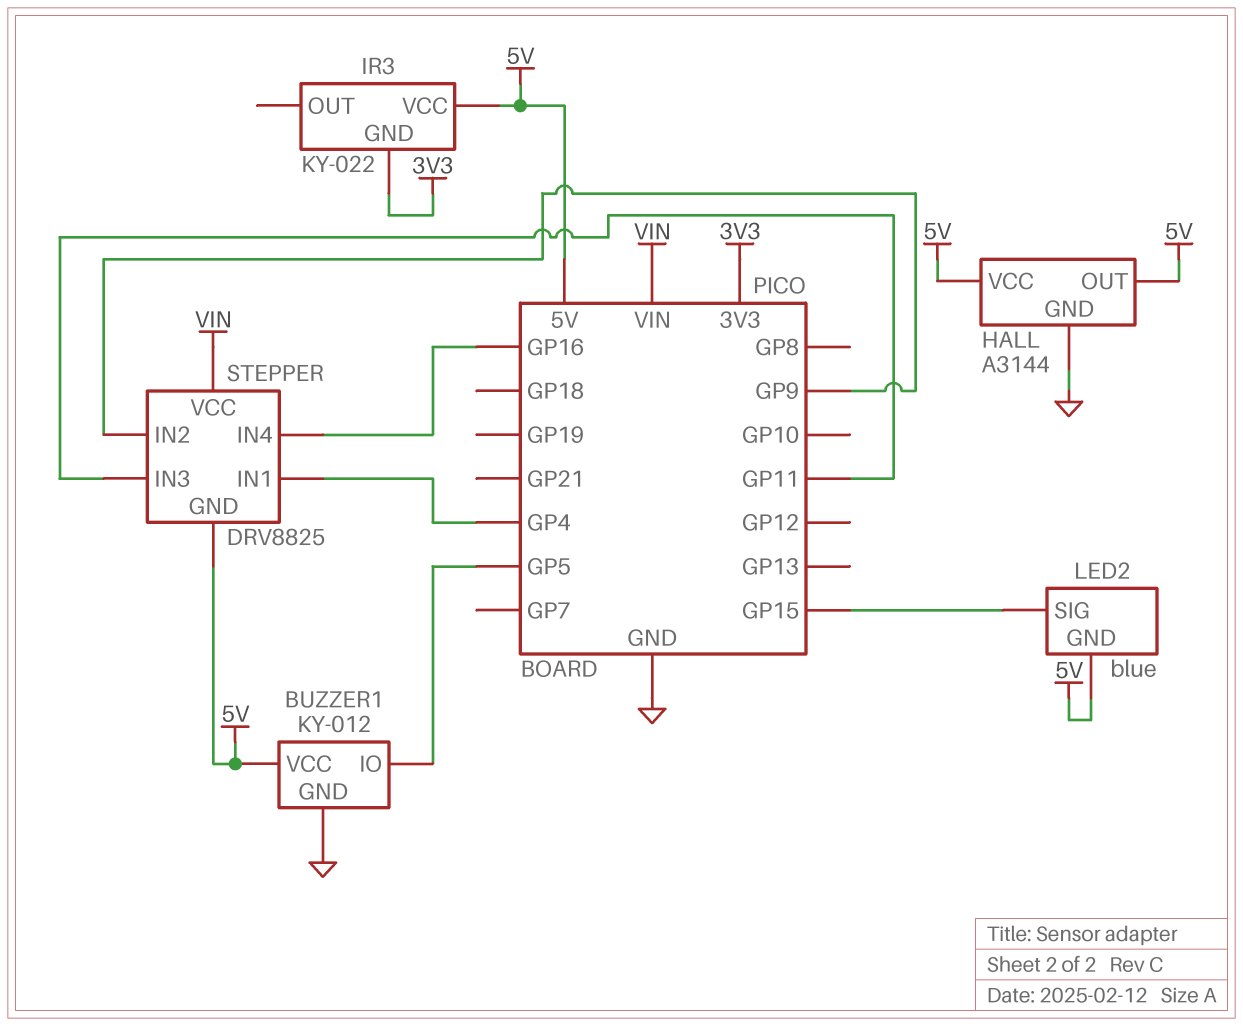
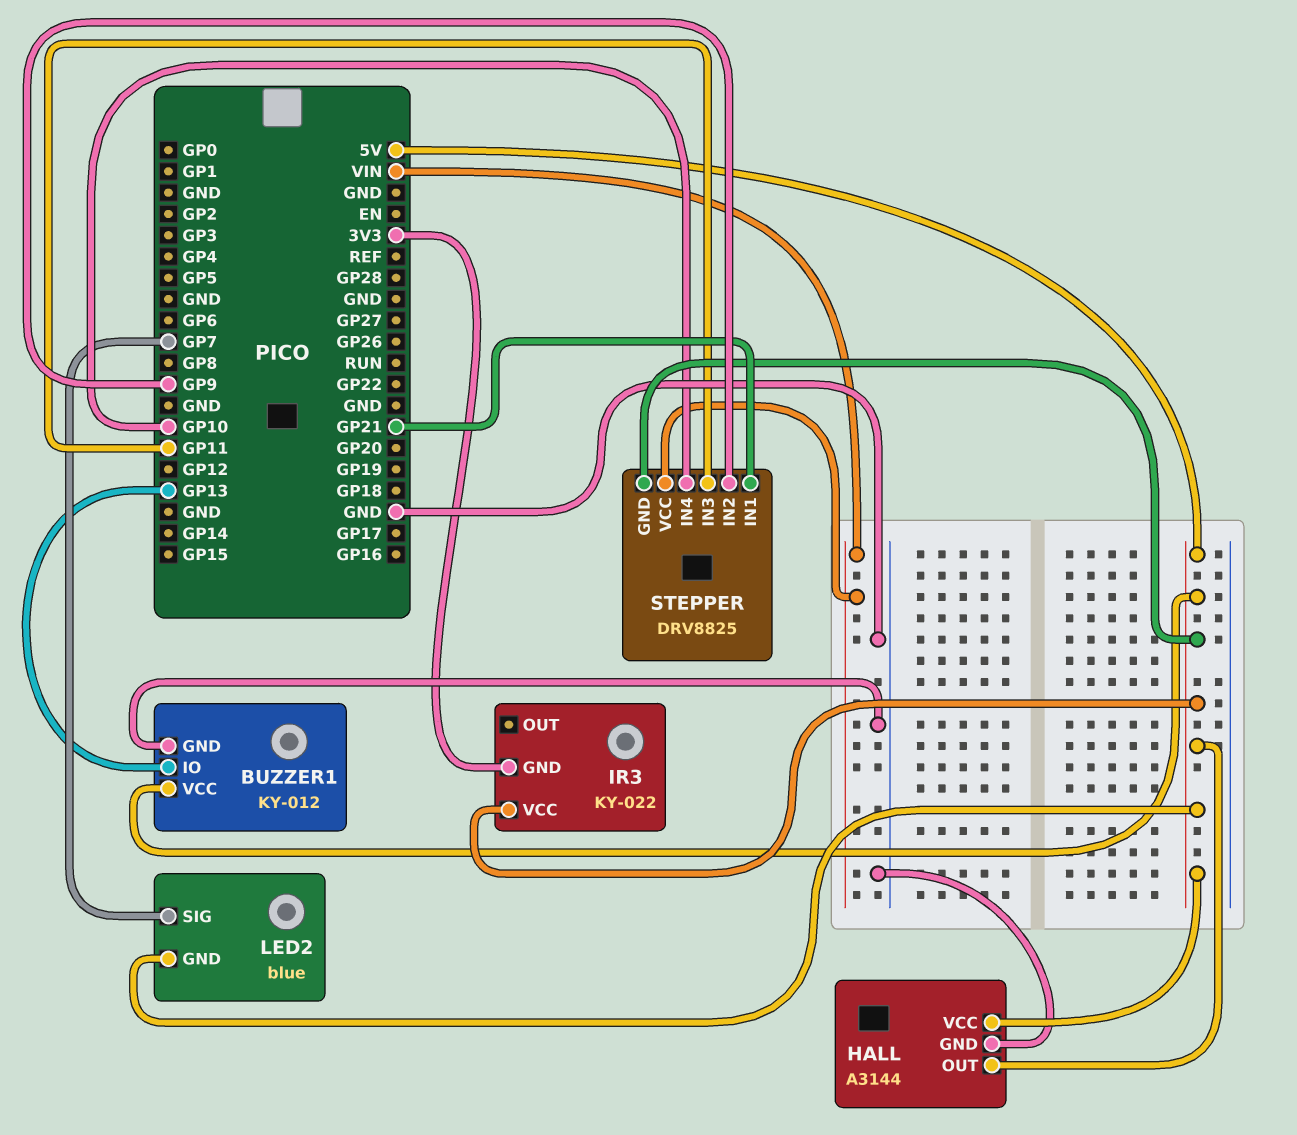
BUZZER1 pin IO: GP5 -> GP13
LED2 pin SIG: GP15 -> GP7
STEPPER pin IN1: GP4 -> GP21
STEPPER pin IN4: GP16 -> GP10

